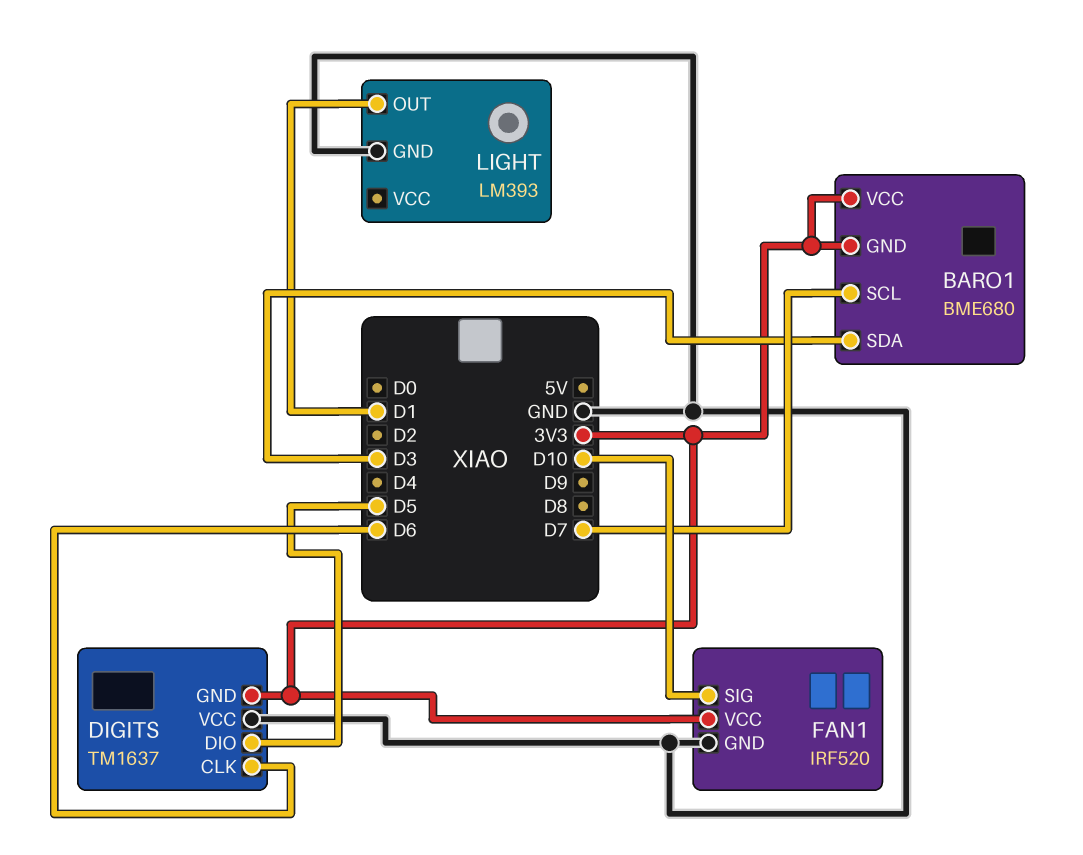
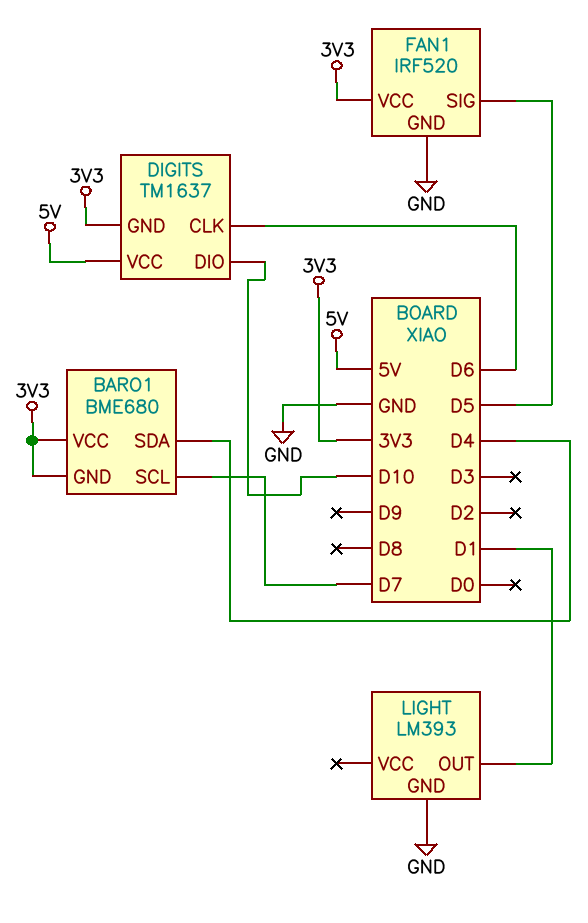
BARO1 pin SDA: D3 -> D4
DIGITS pin DIO: D5 -> D10
DIGITS pin VCC: GND -> 5V
FAN1 pin SIG: D10 -> D5

